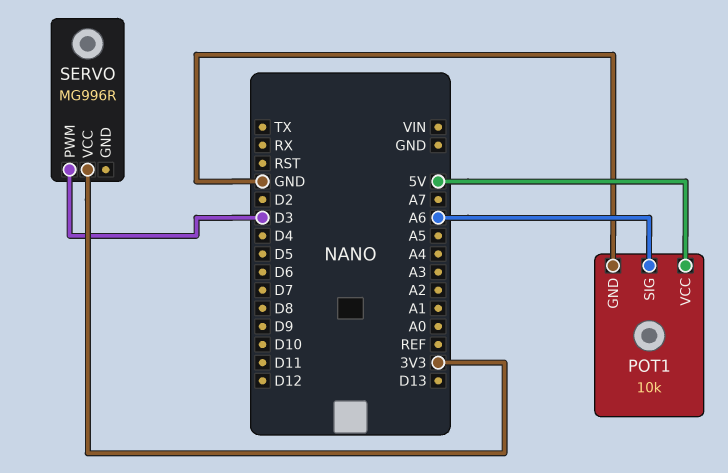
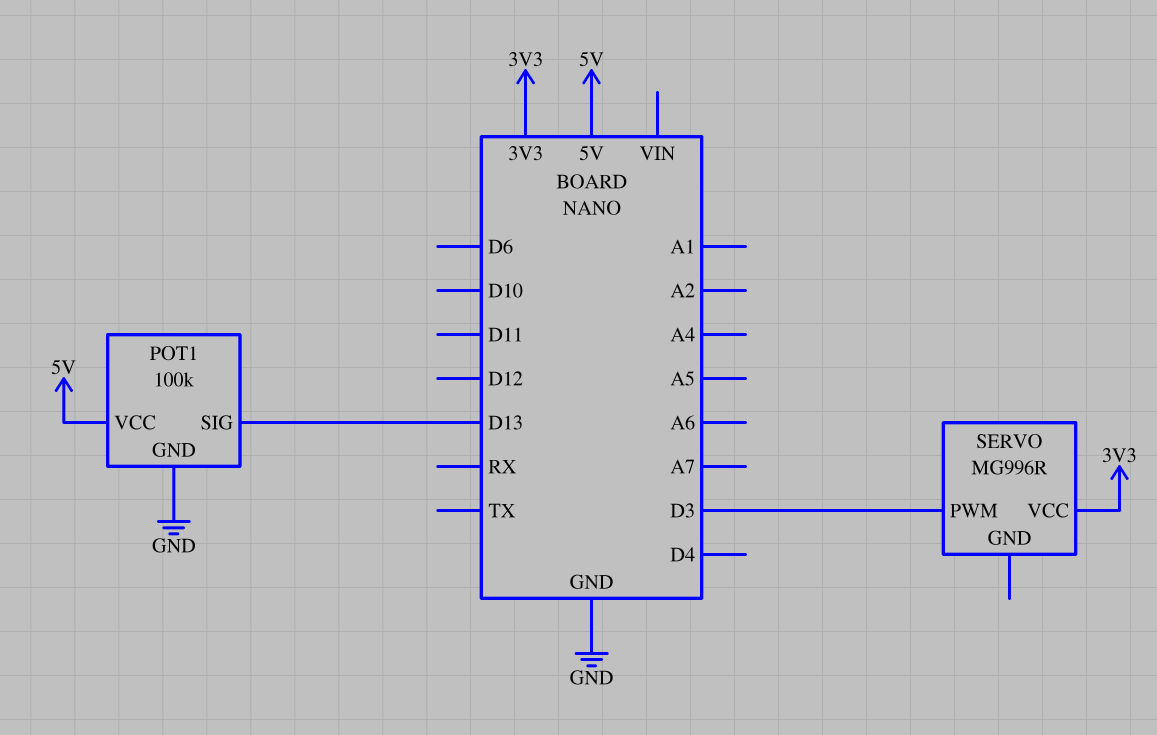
POT1: 10k -> 100k
POT1 pin SIG: A6 -> D13

